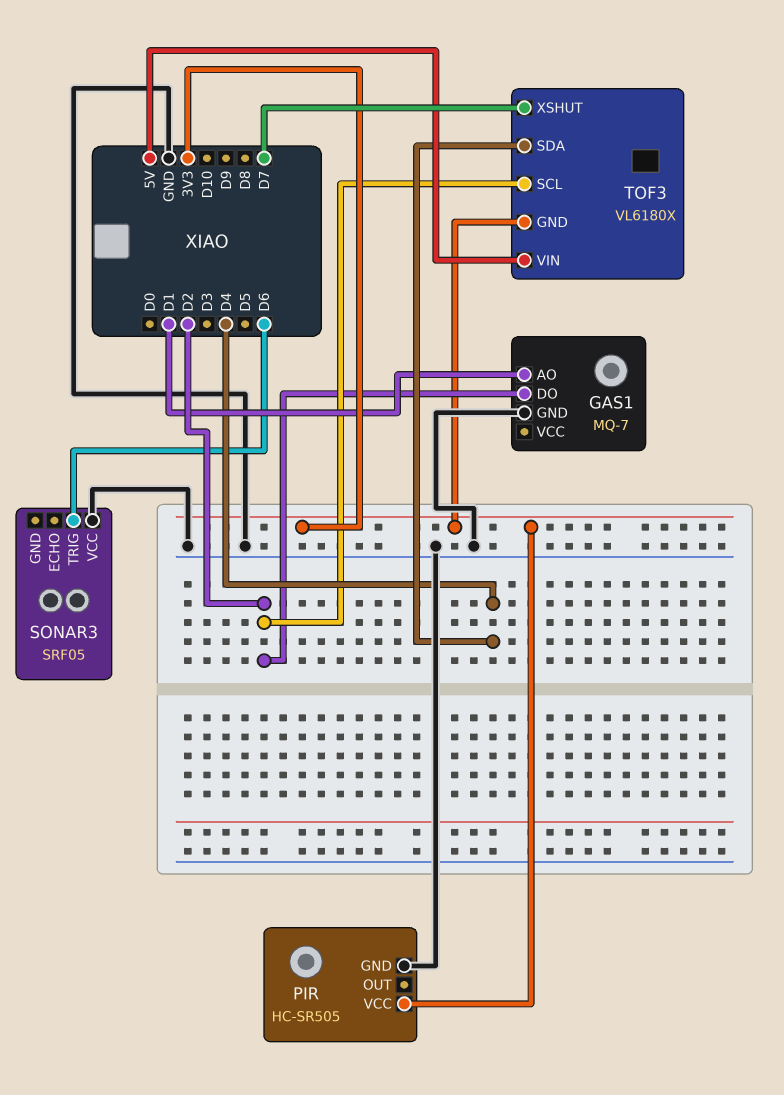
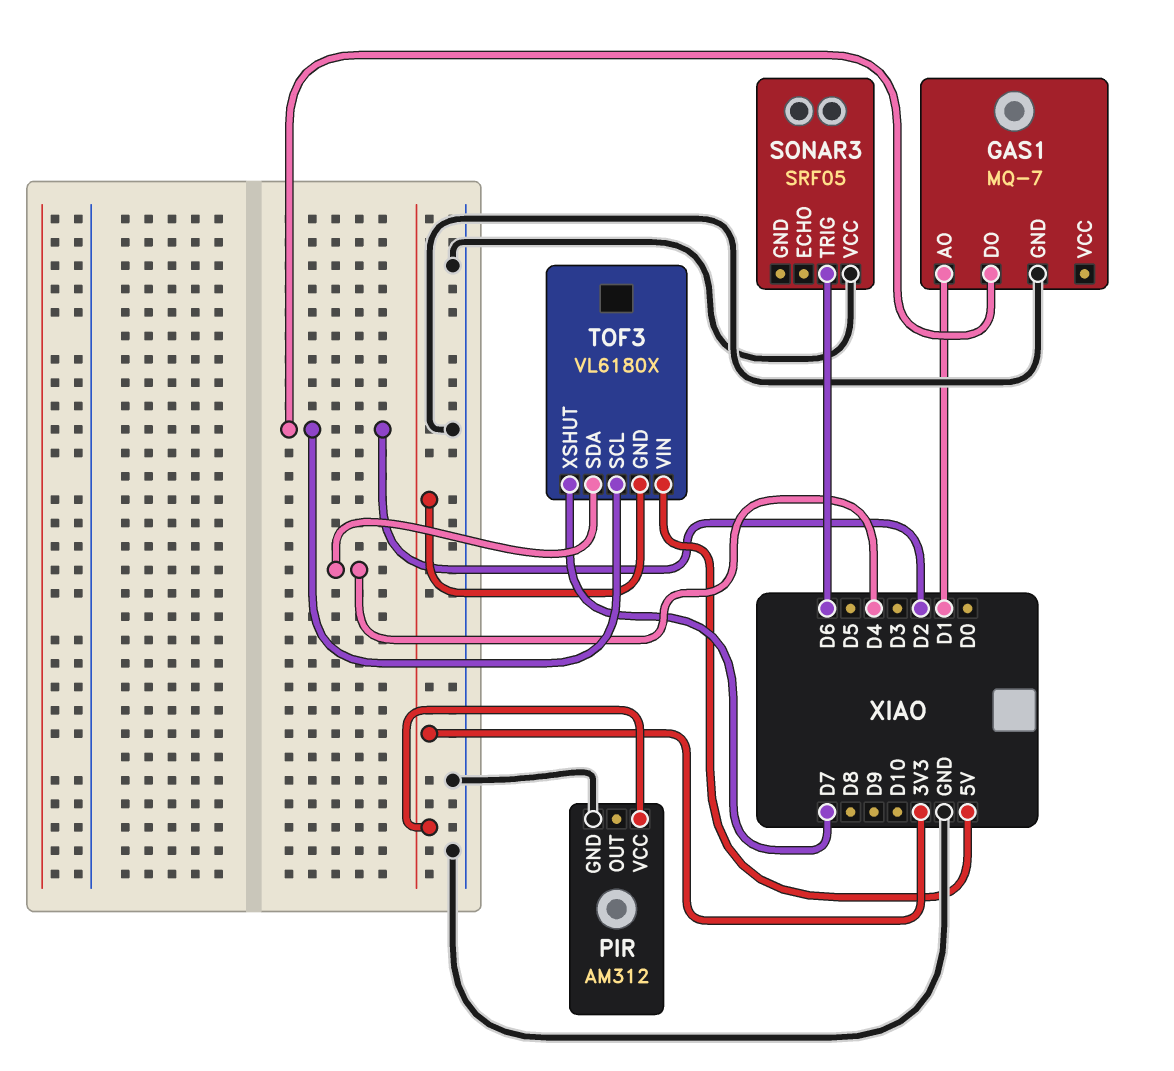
PIR: HC-SR505 -> AM312

